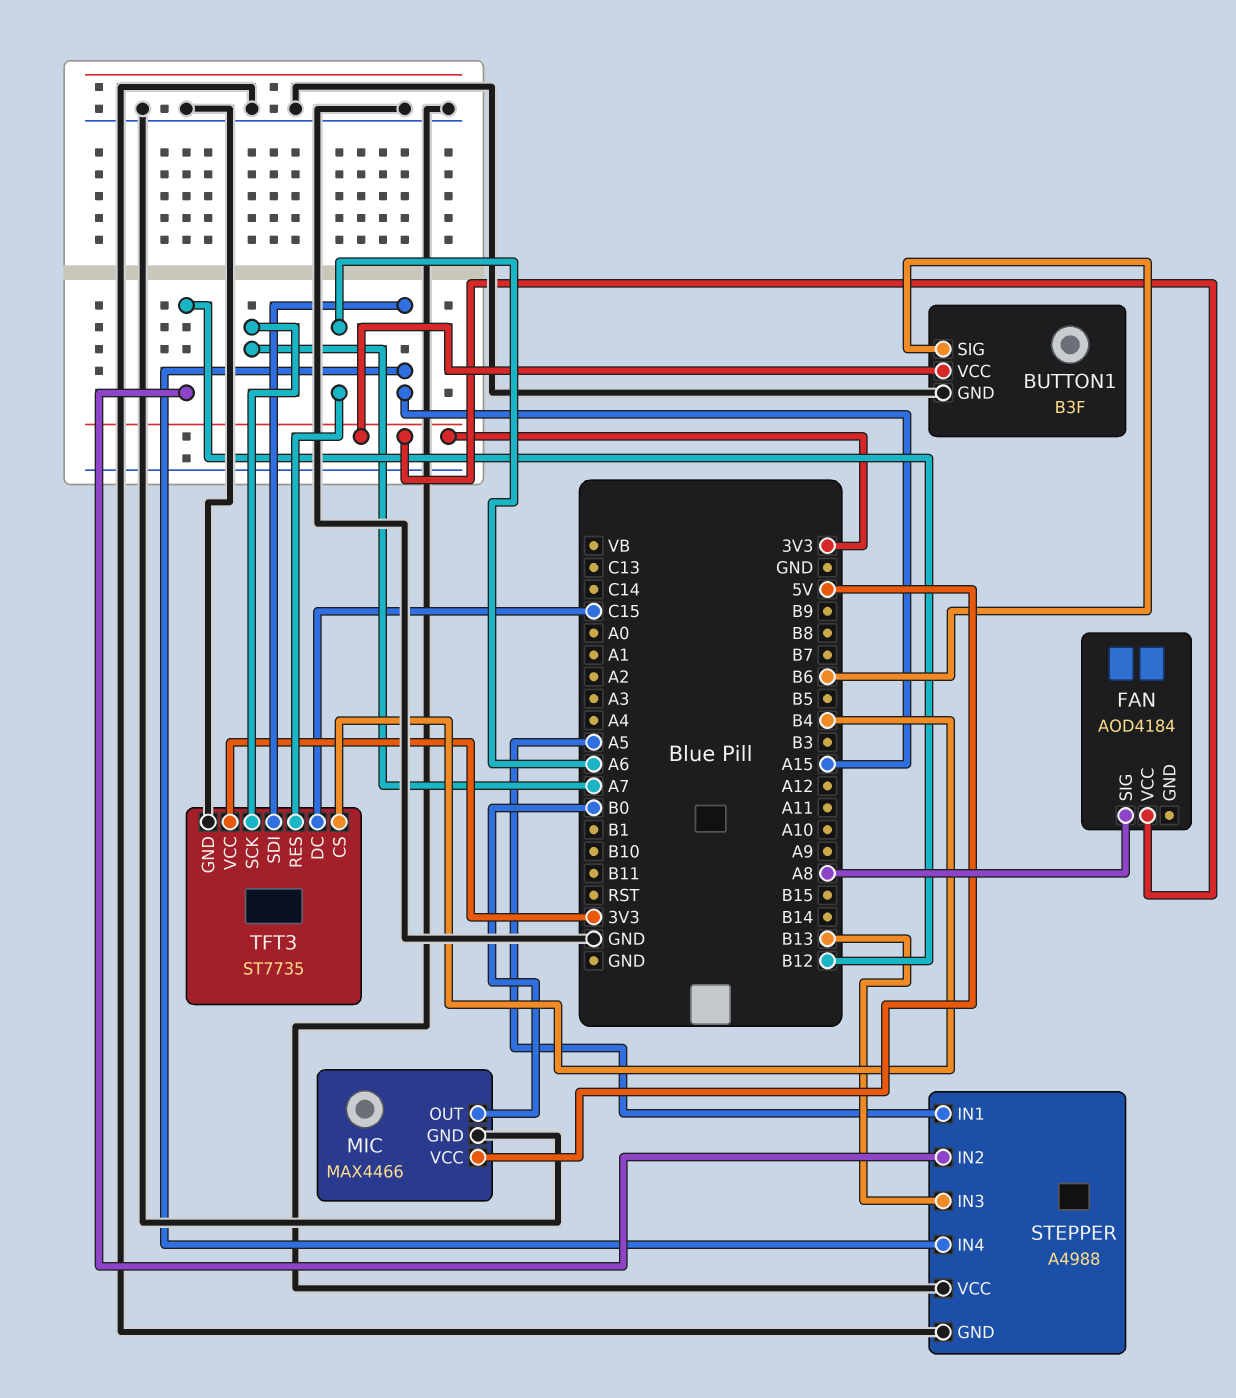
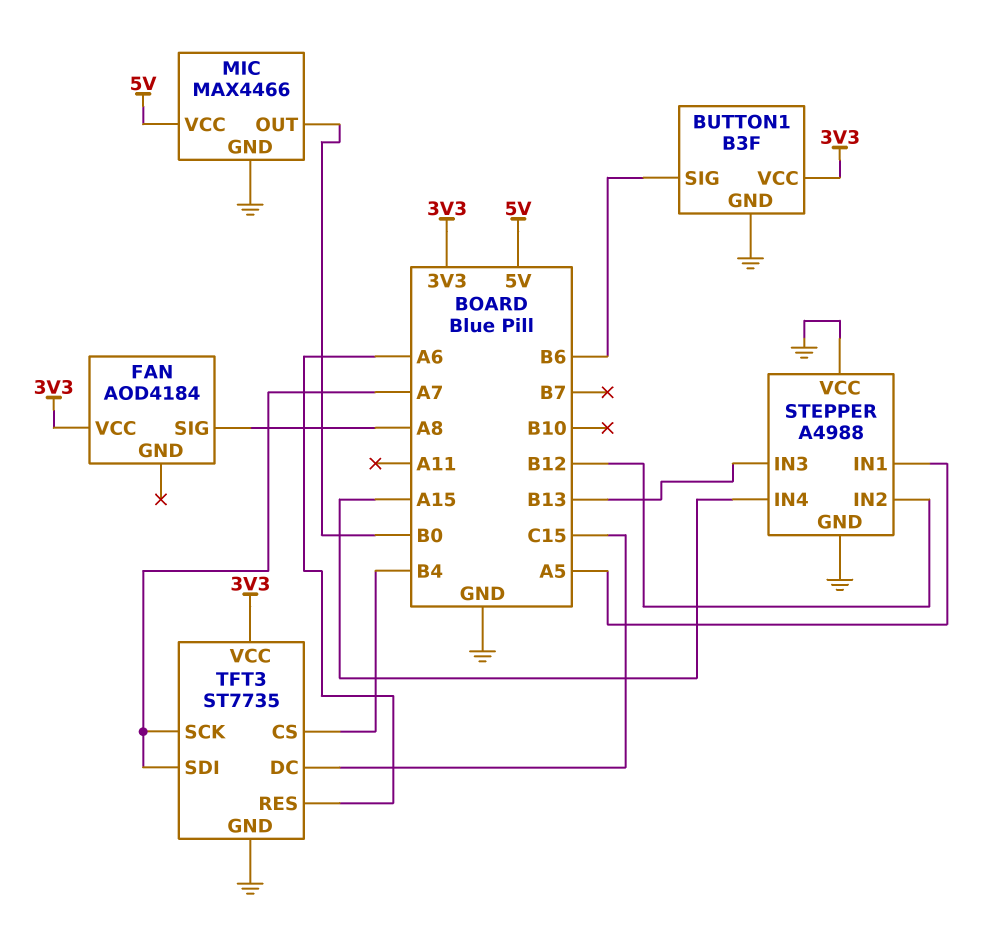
TFT3 pin SDI: A15 -> A7

